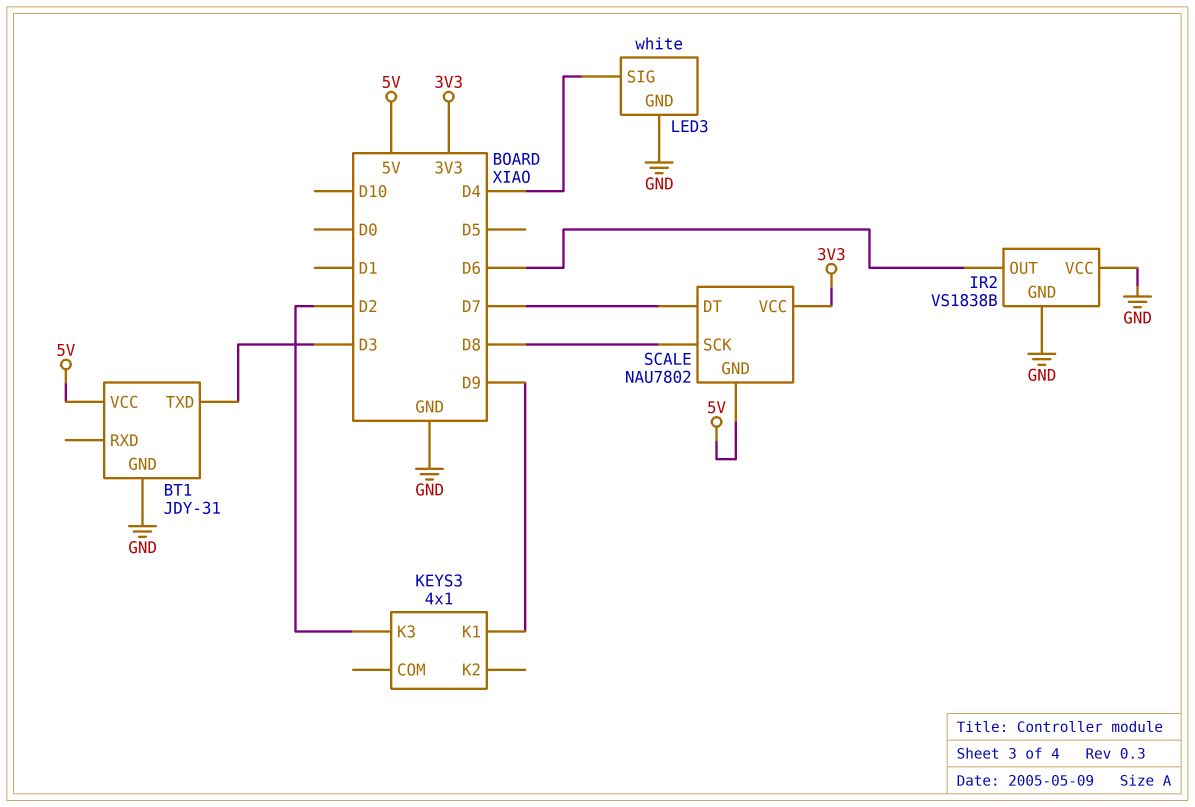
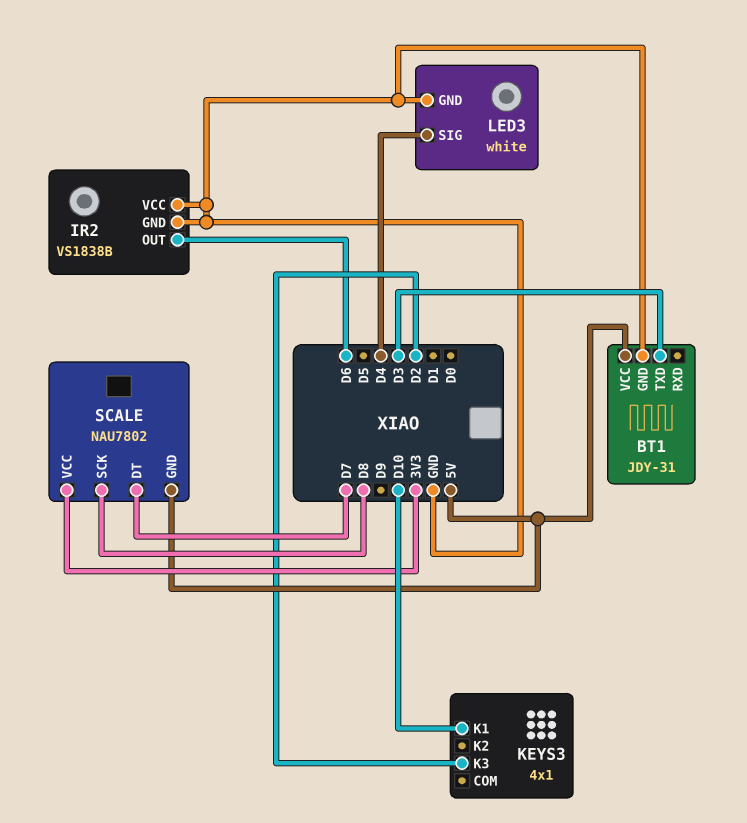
KEYS3 pin K1: D9 -> D10

